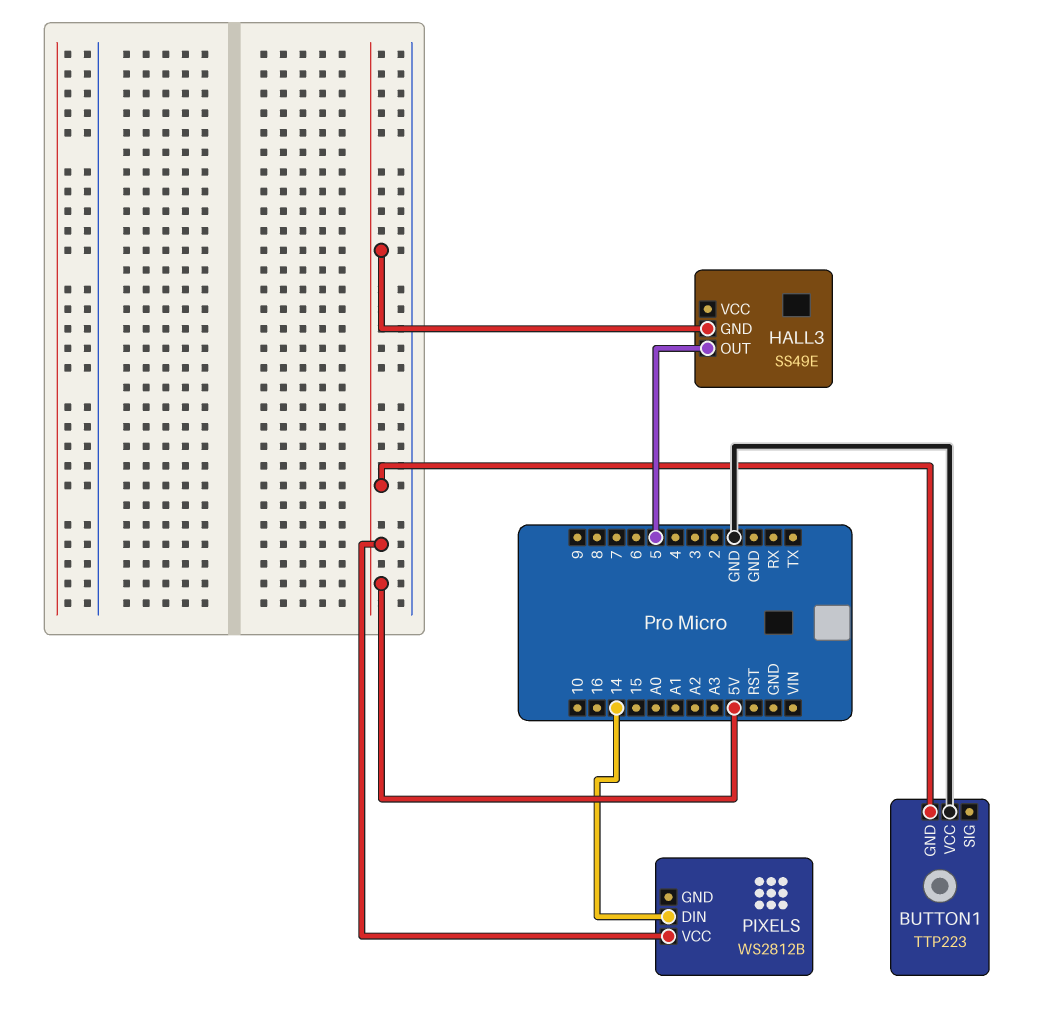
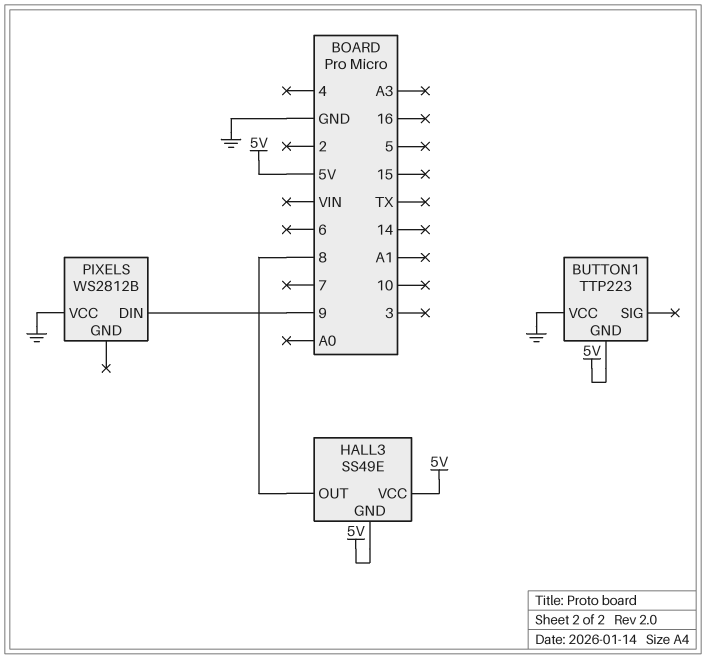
HALL3 pin OUT: 5 -> 8
HALL3 pin VCC: none -> 5V
PIXELS pin DIN: 14 -> 9
PIXELS pin VCC: 5V -> GND

